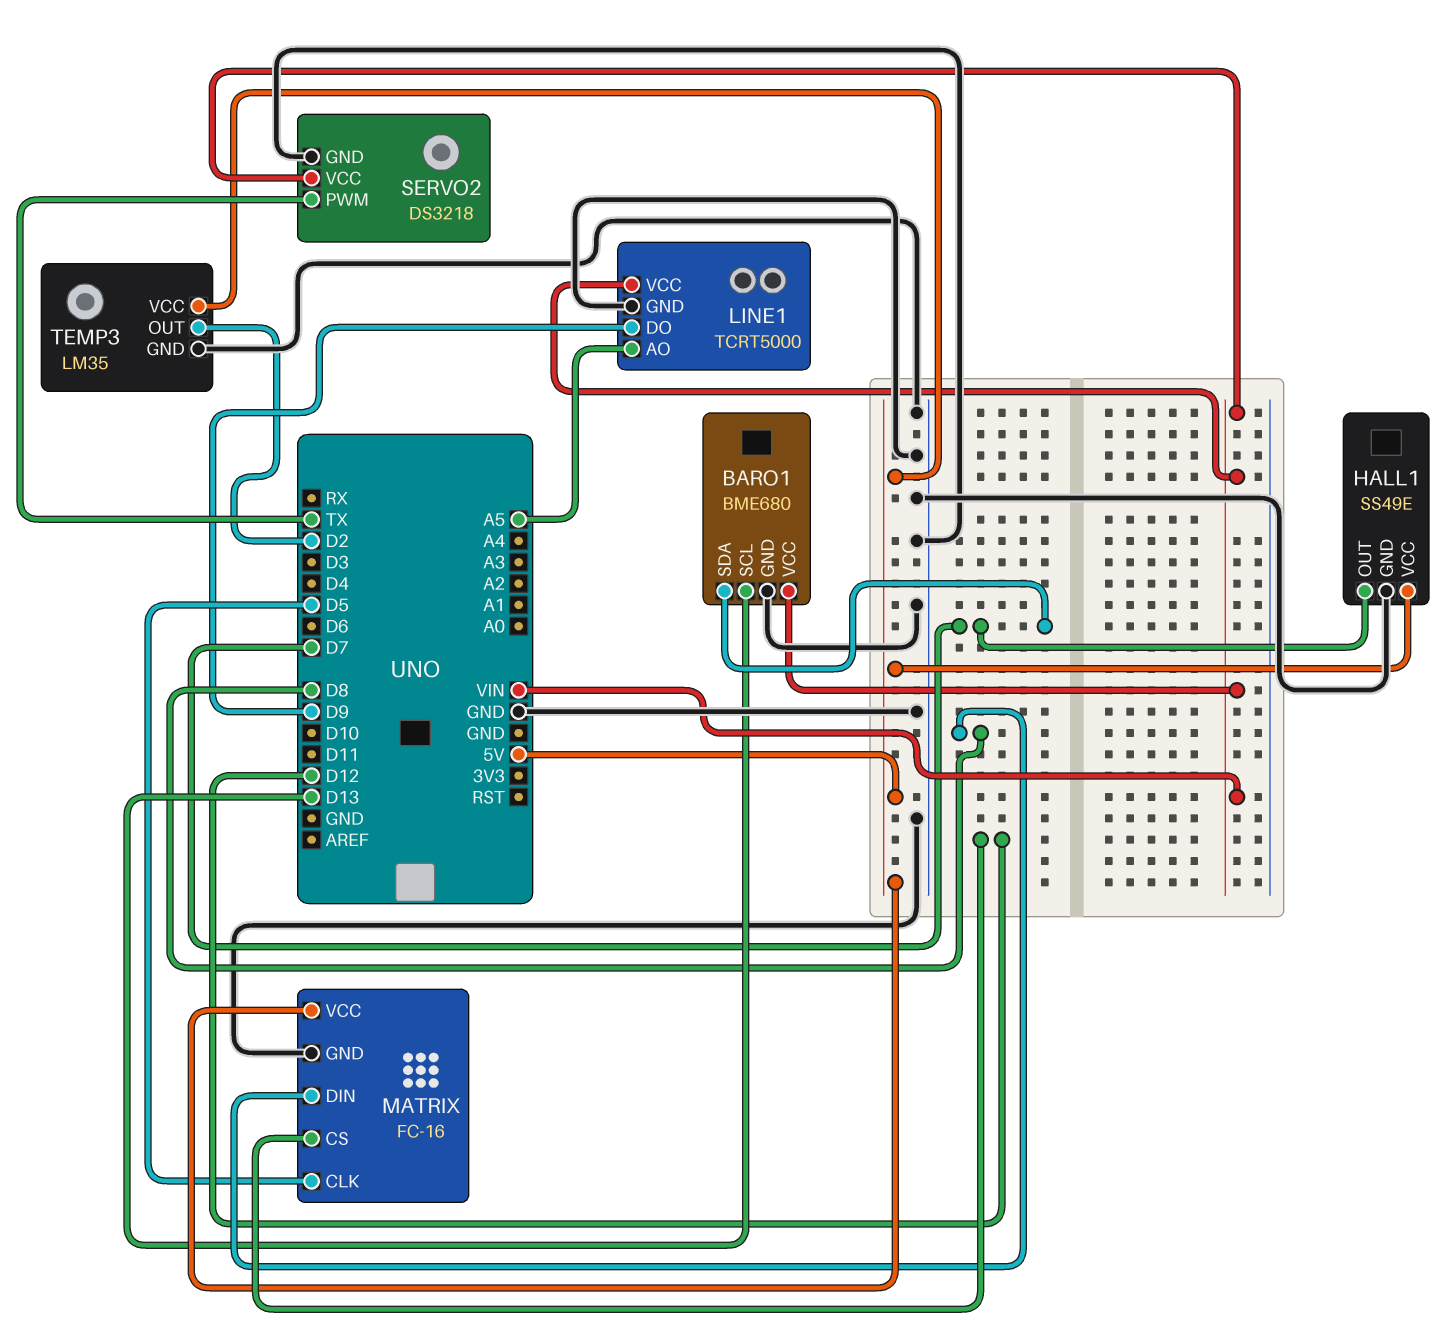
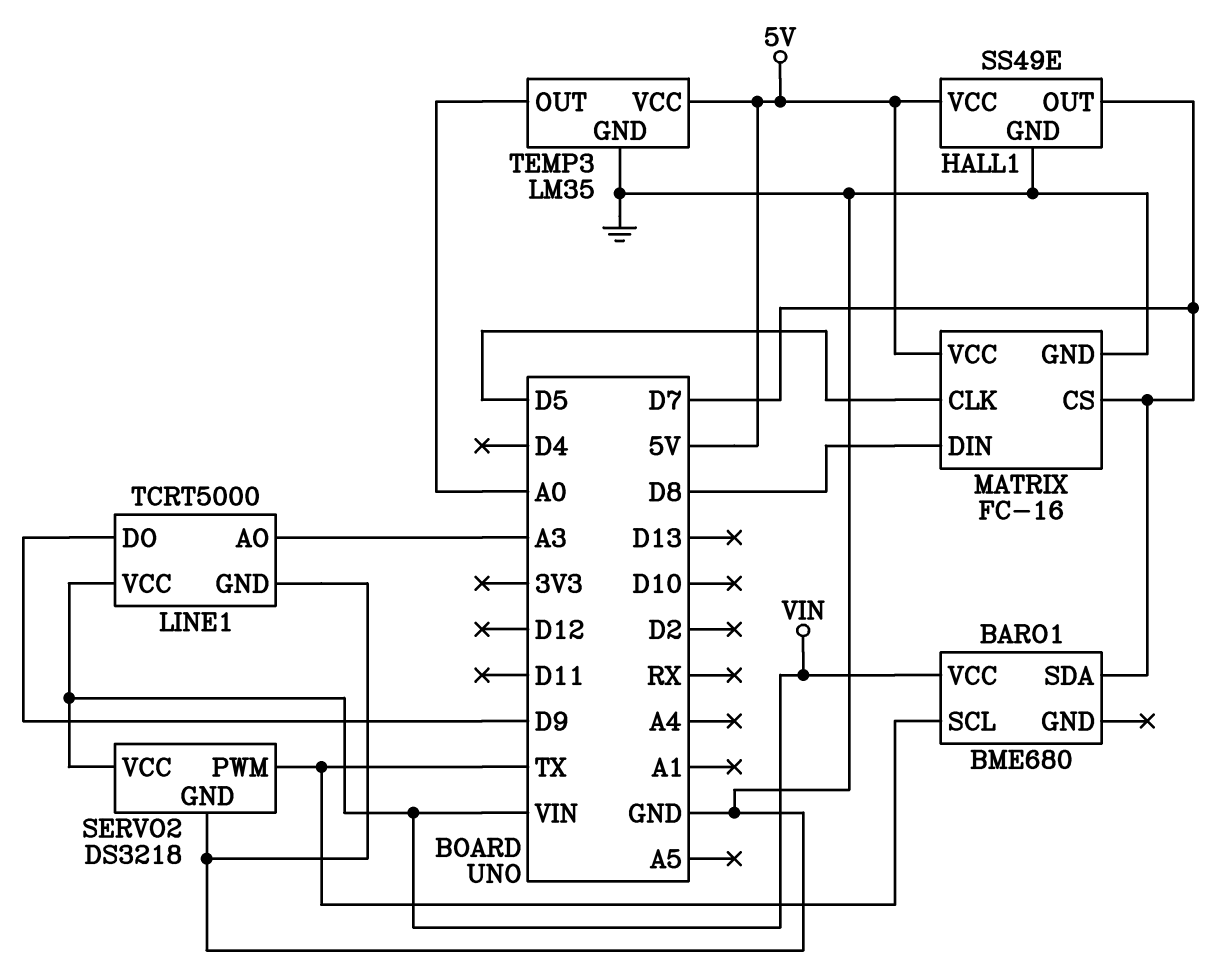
BARO1 pin GND: GND -> none
BARO1 pin SCL: D13 -> TX
LINE1 pin AO: A5 -> A3
MATRIX pin CS: D12 -> D7
TEMP3 pin OUT: D2 -> A0

